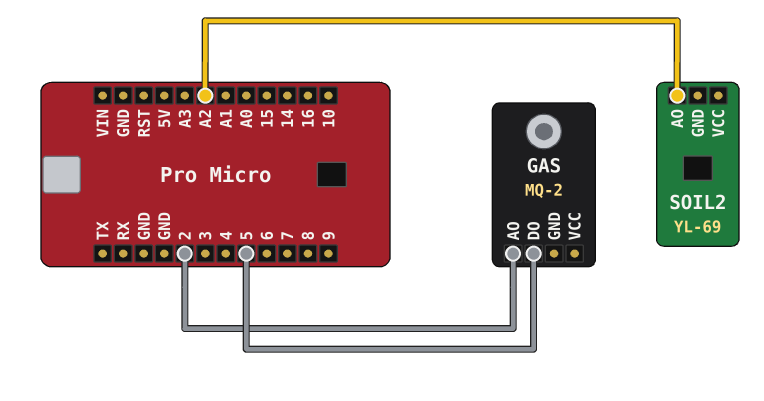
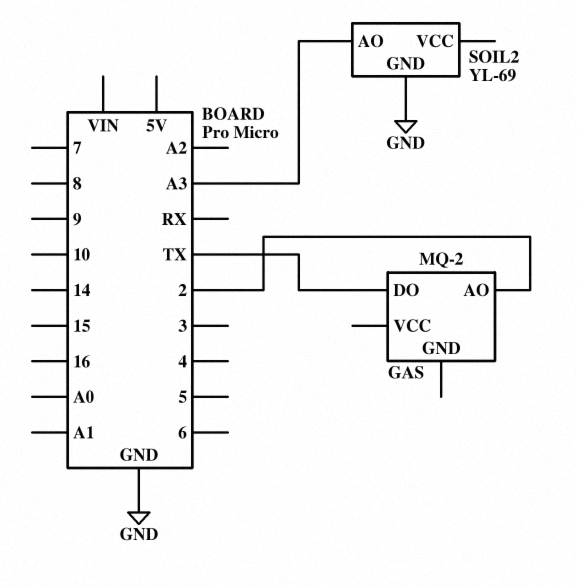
GAS pin DO: 5 -> TX
SOIL2 pin AO: A2 -> A3
SOIL2 pin GND: none -> GND

